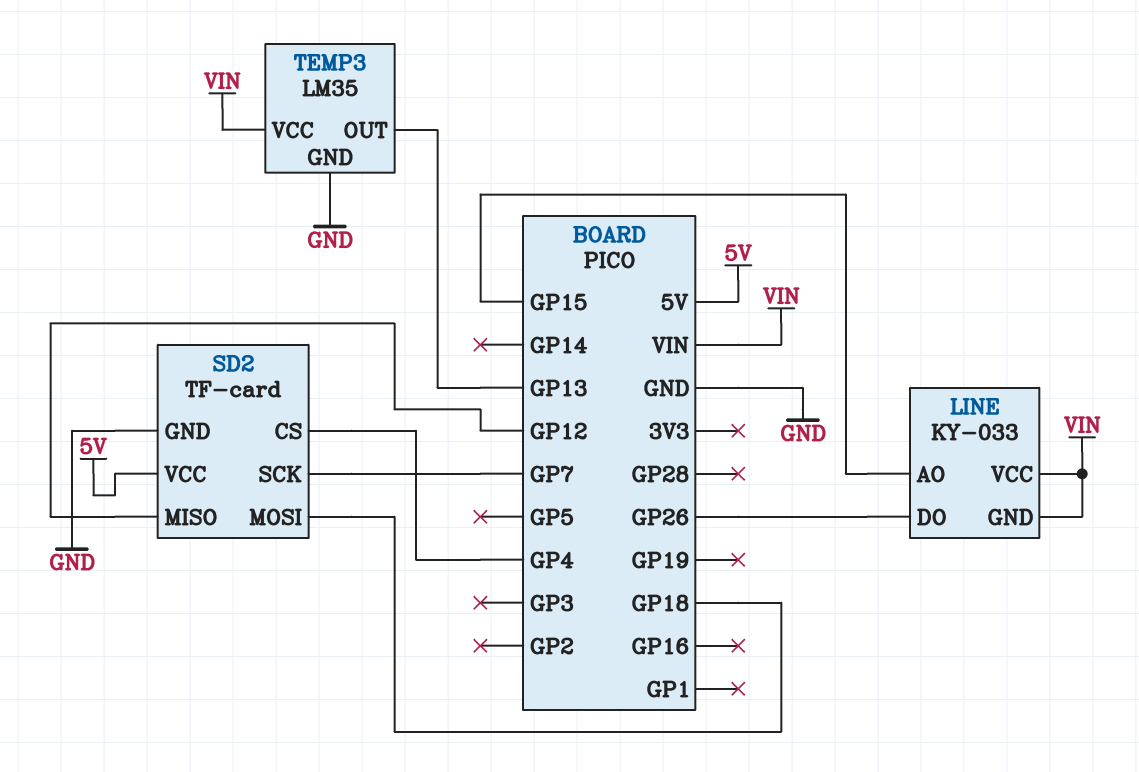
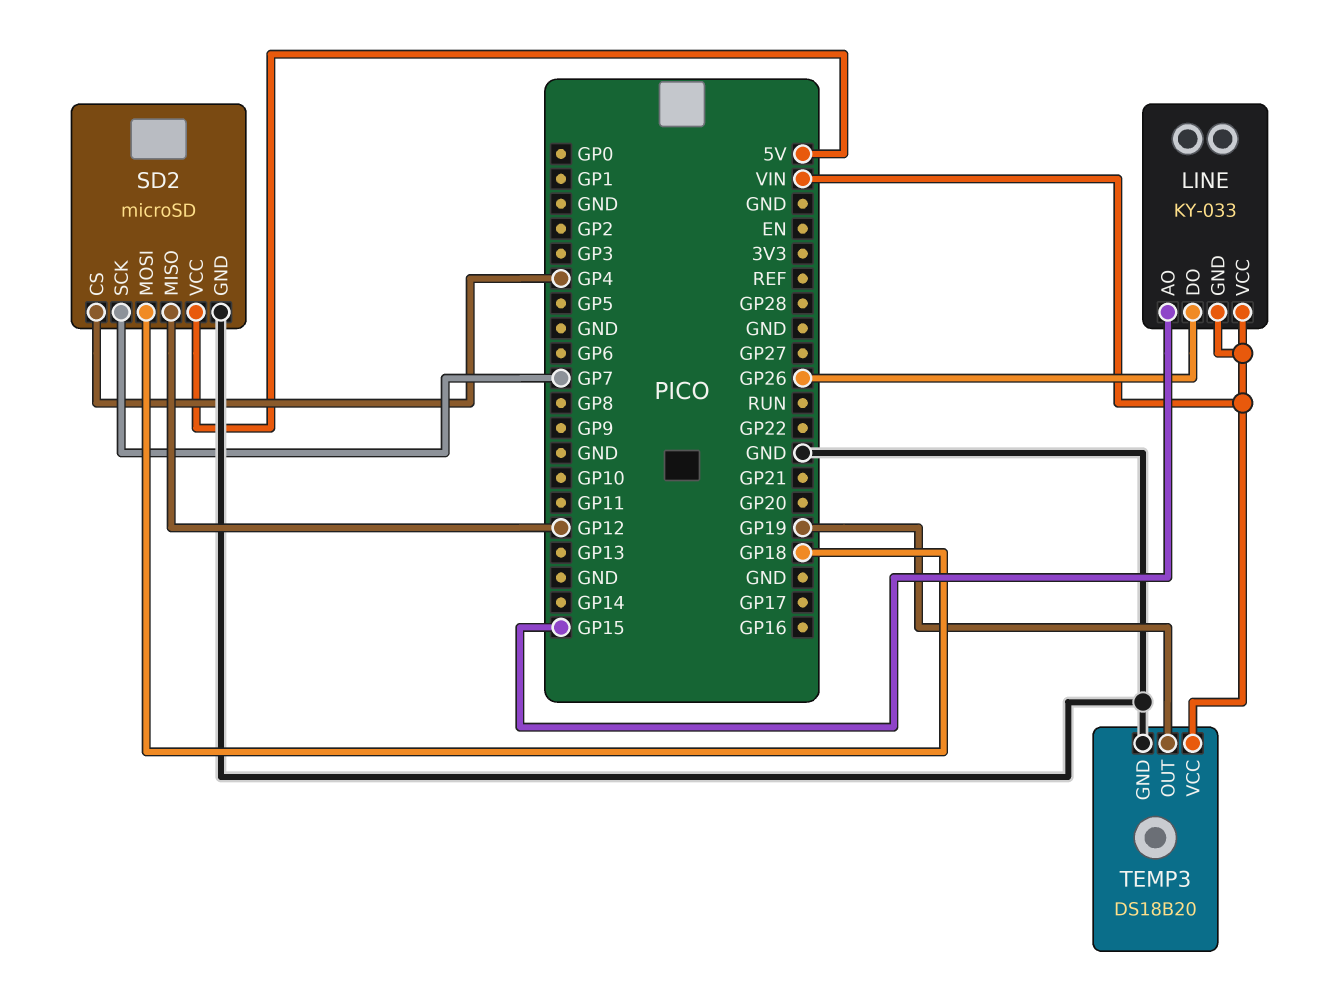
SD2: TF-card -> microSD
TEMP3: LM35 -> DS18B20
TEMP3 pin OUT: GP13 -> GP19

